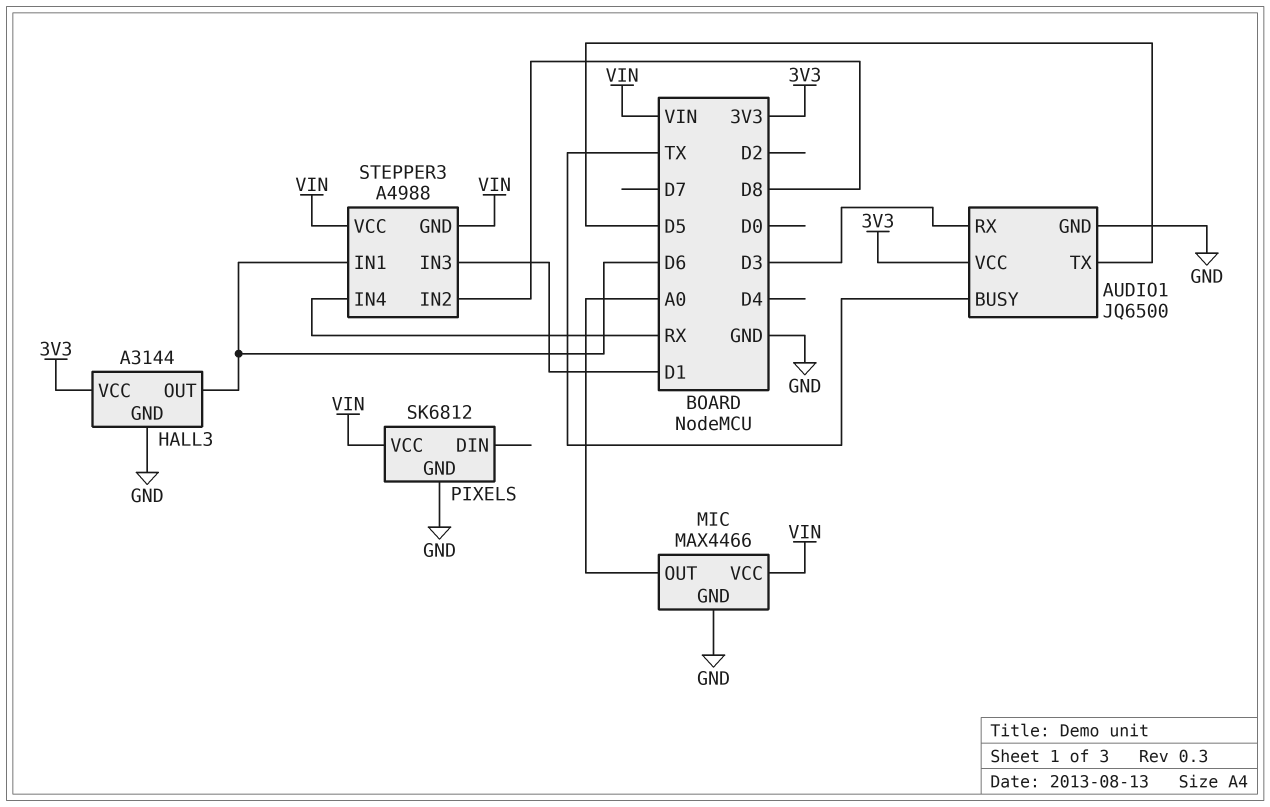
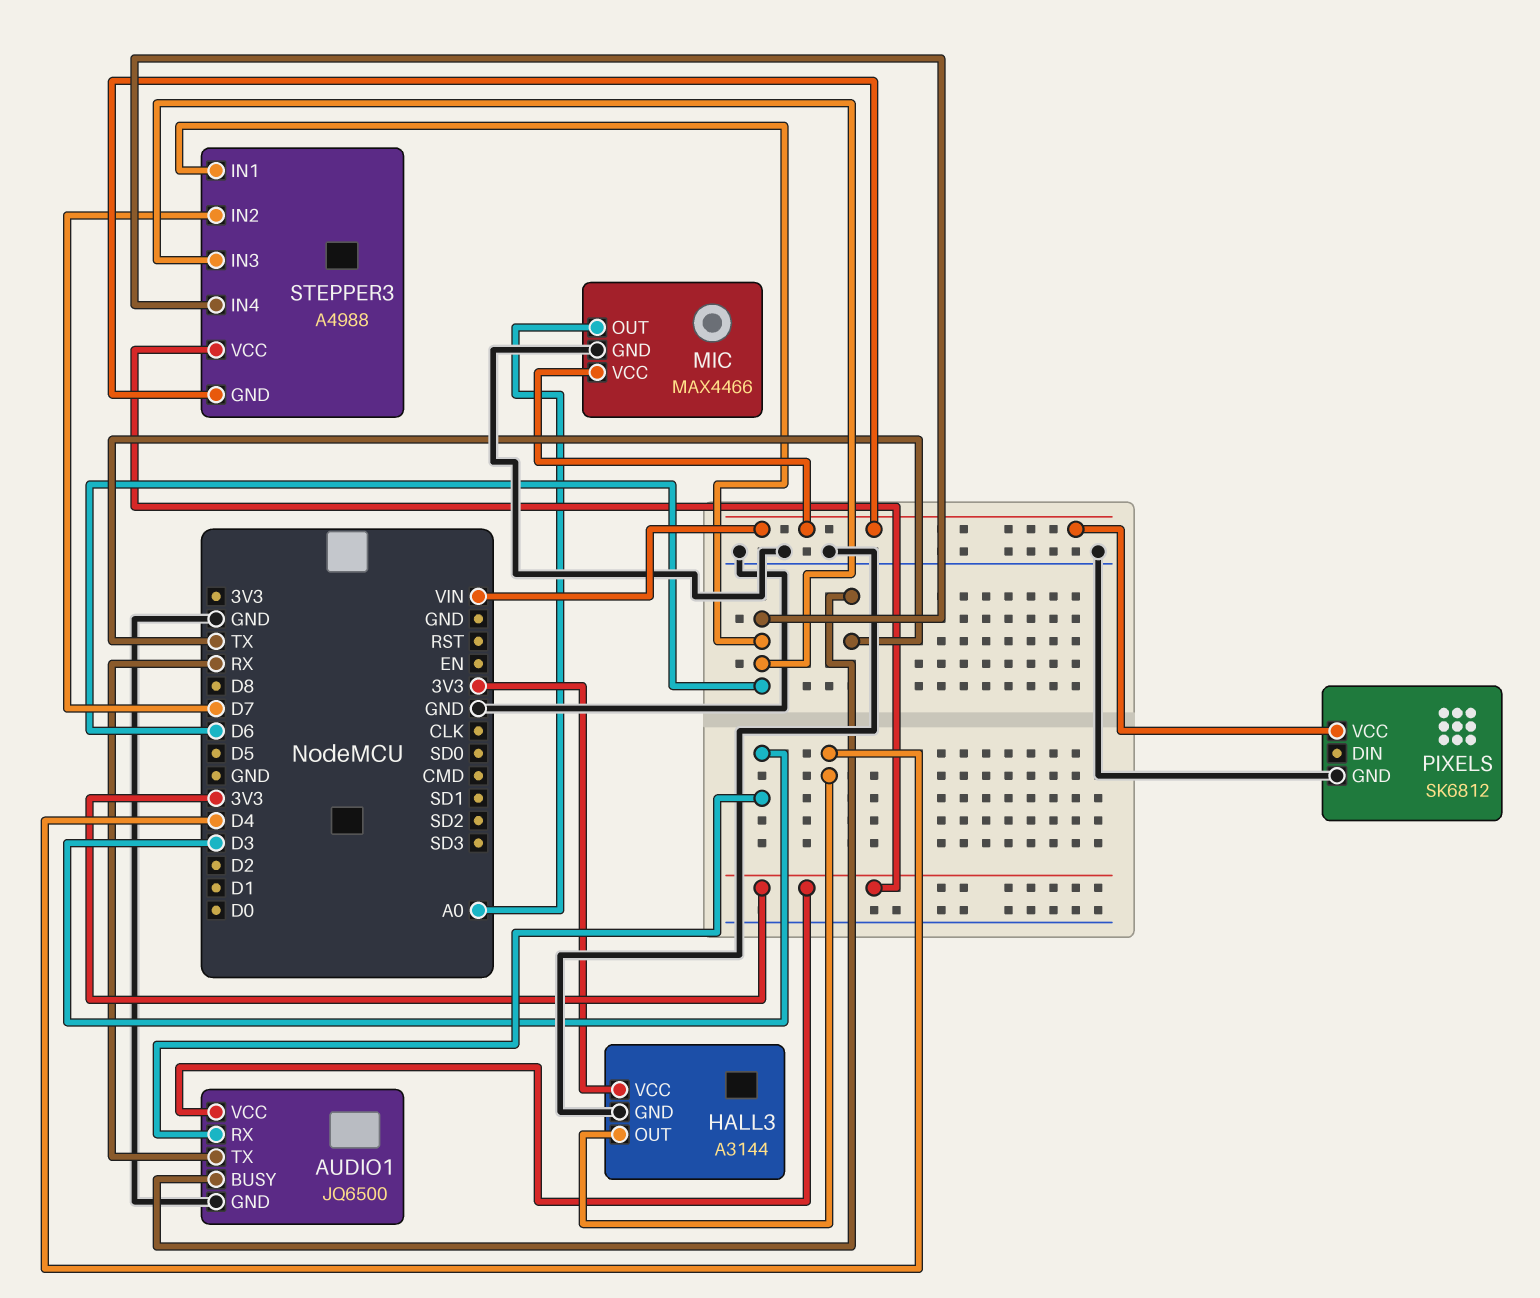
AUDIO1 pin TX: D5 -> RX
HALL3 pin OUT: D6 -> D4
STEPPER3 pin IN2: D8 -> D7
STEPPER3 pin IN3: D1 -> D6
STEPPER3 pin IN4: RX -> D6
STEPPER3 pin VCC: VIN -> 3V3

